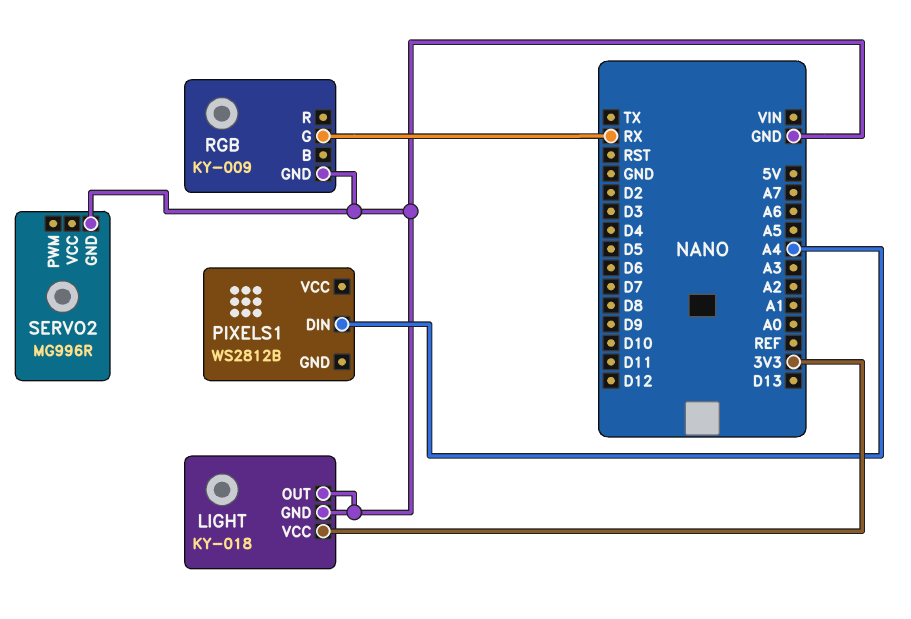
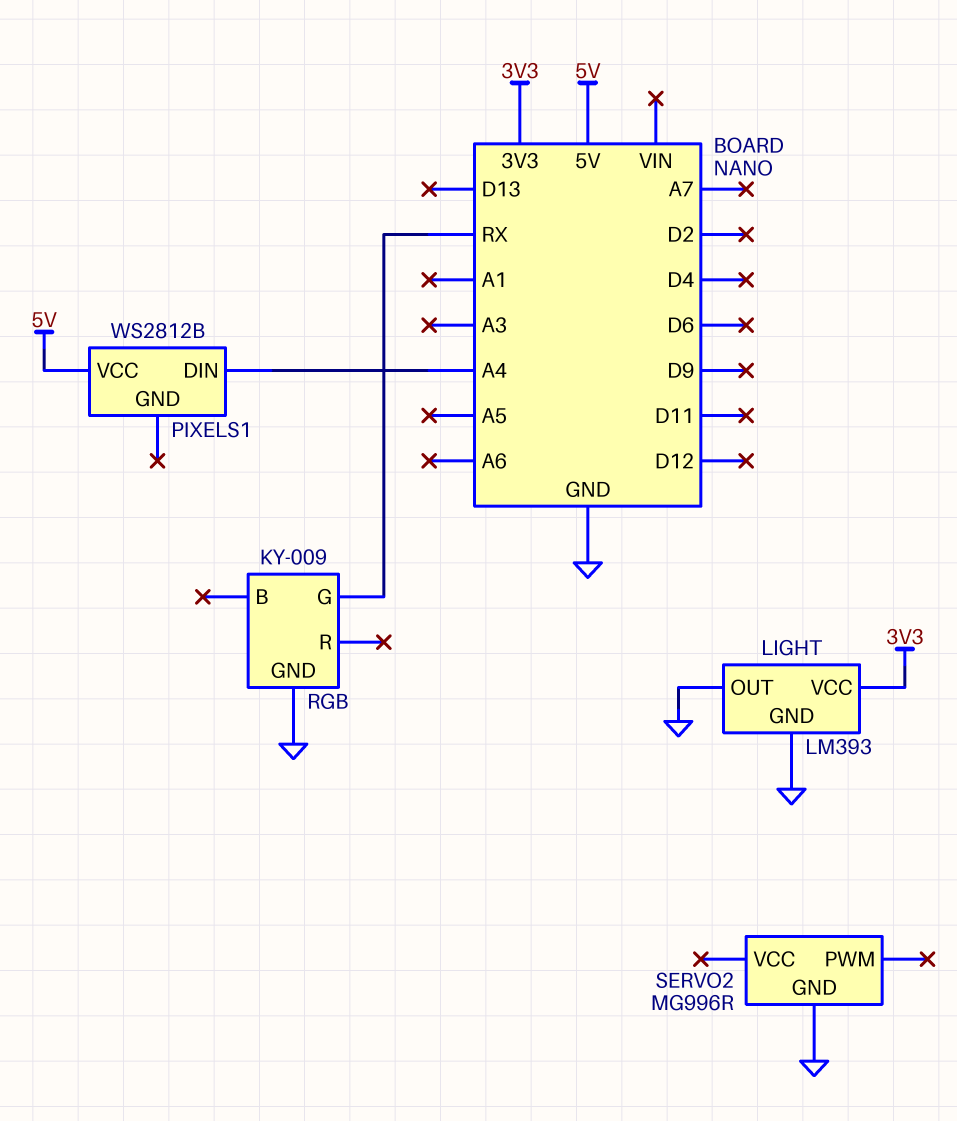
LIGHT: KY-018 -> LM393
PIXELS1 pin VCC: none -> 5V

